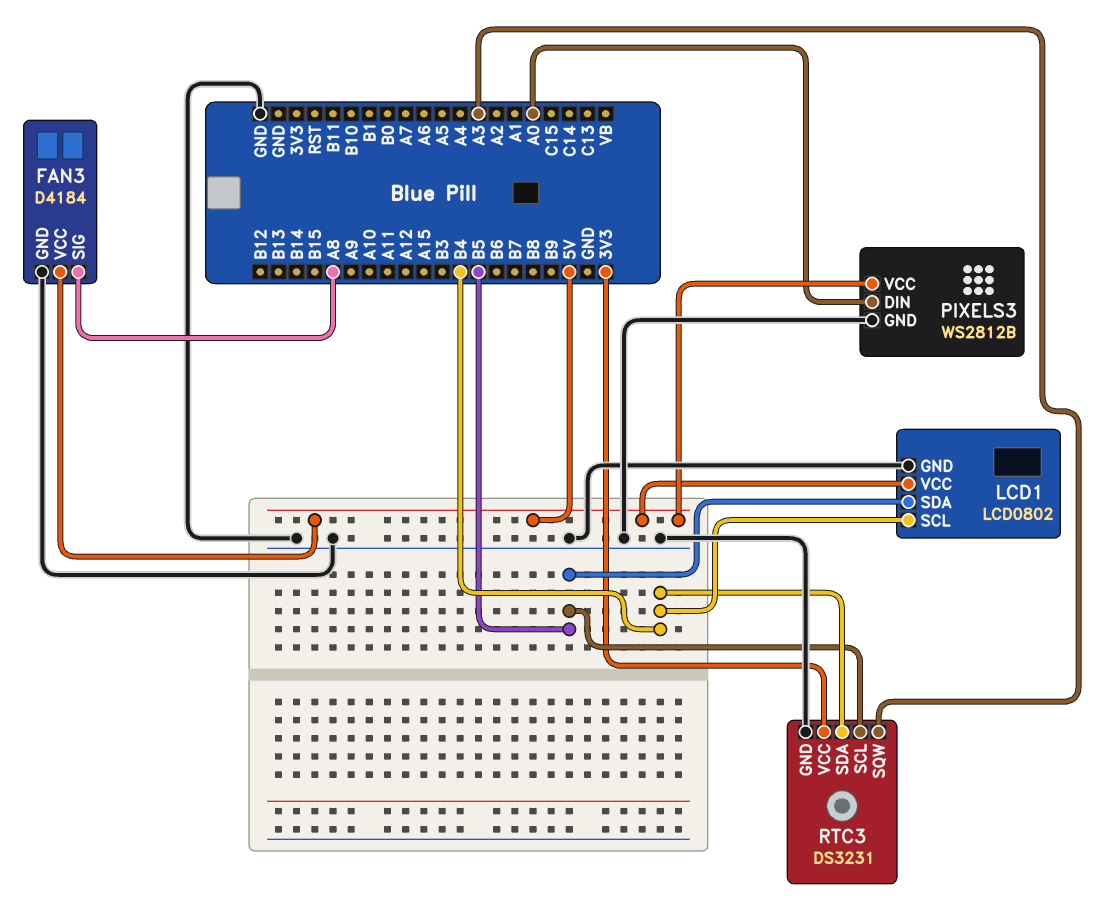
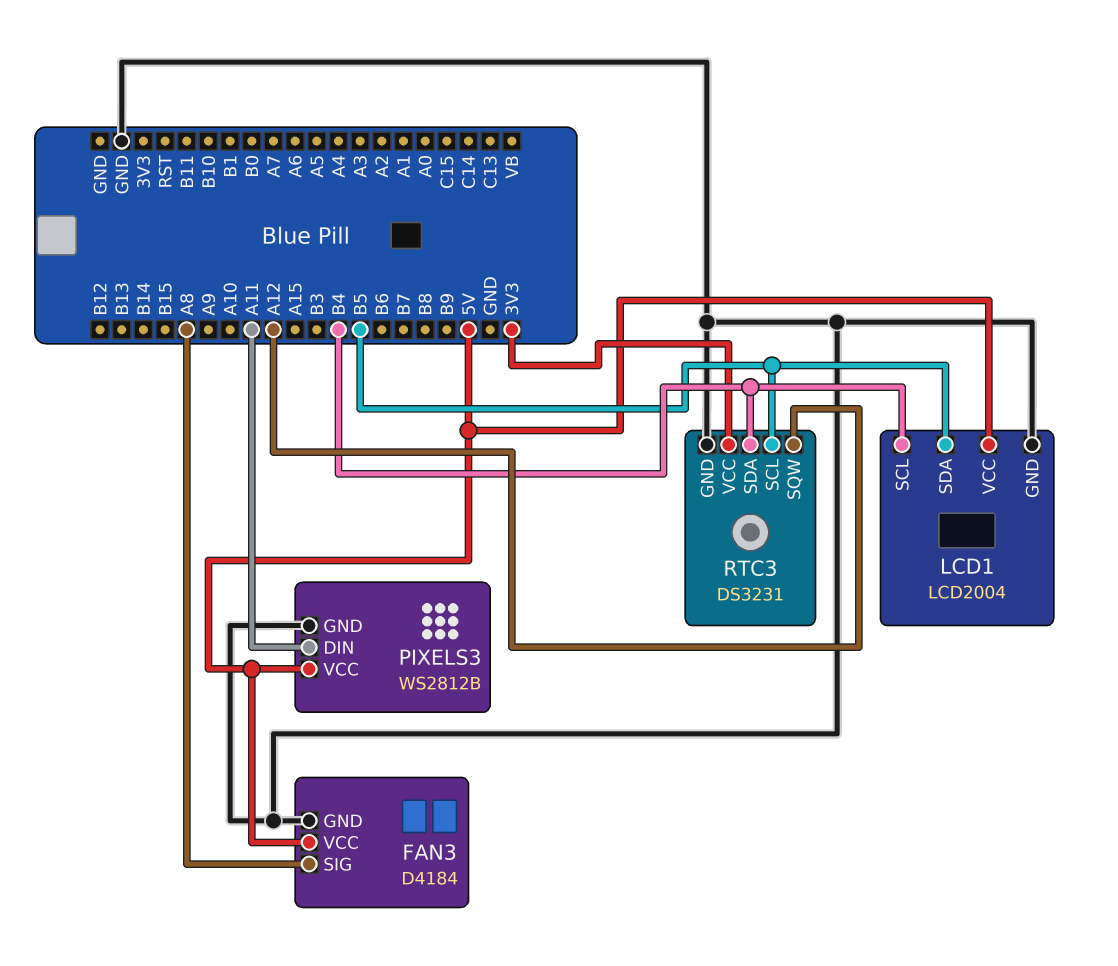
LCD1: LCD0802 -> LCD2004
PIXELS3 pin DIN: A0 -> A11
RTC3 pin SQW: A3 -> A12

